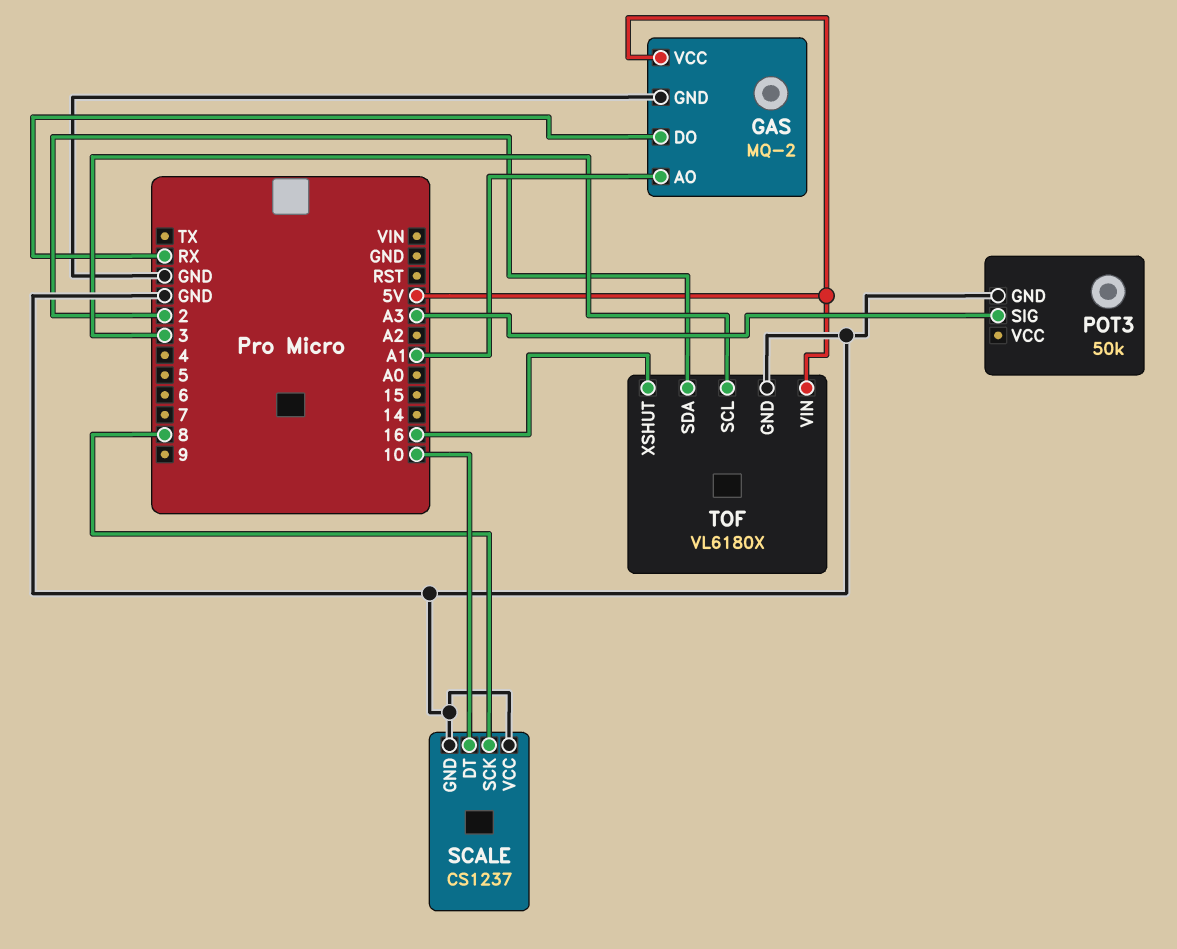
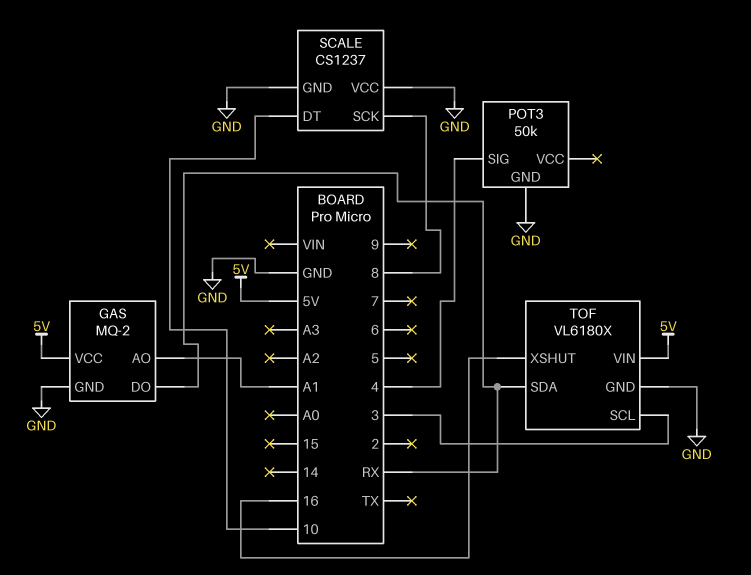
POT3 pin SIG: A3 -> 4
TOF pin SDA: 2 -> RX

